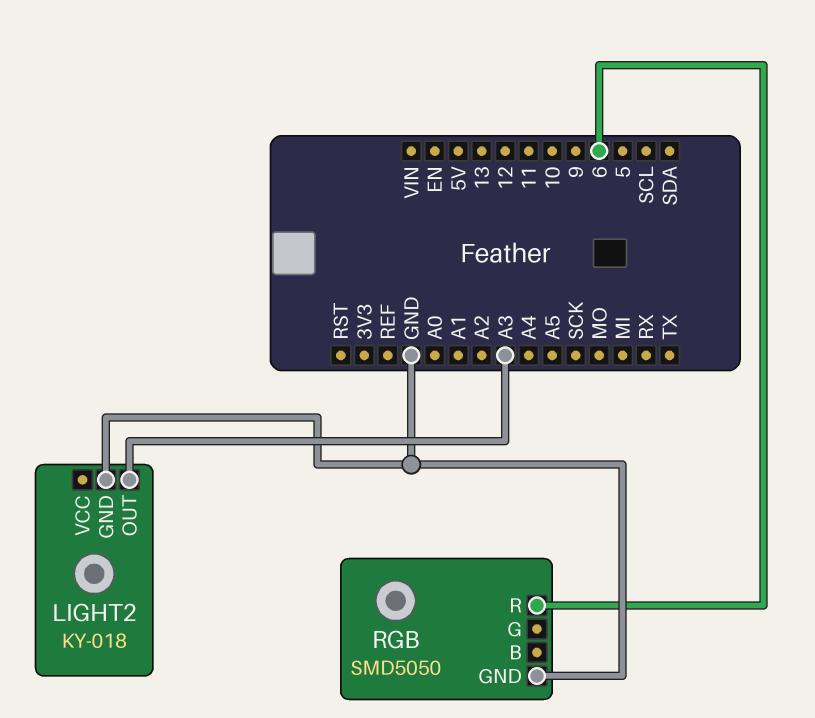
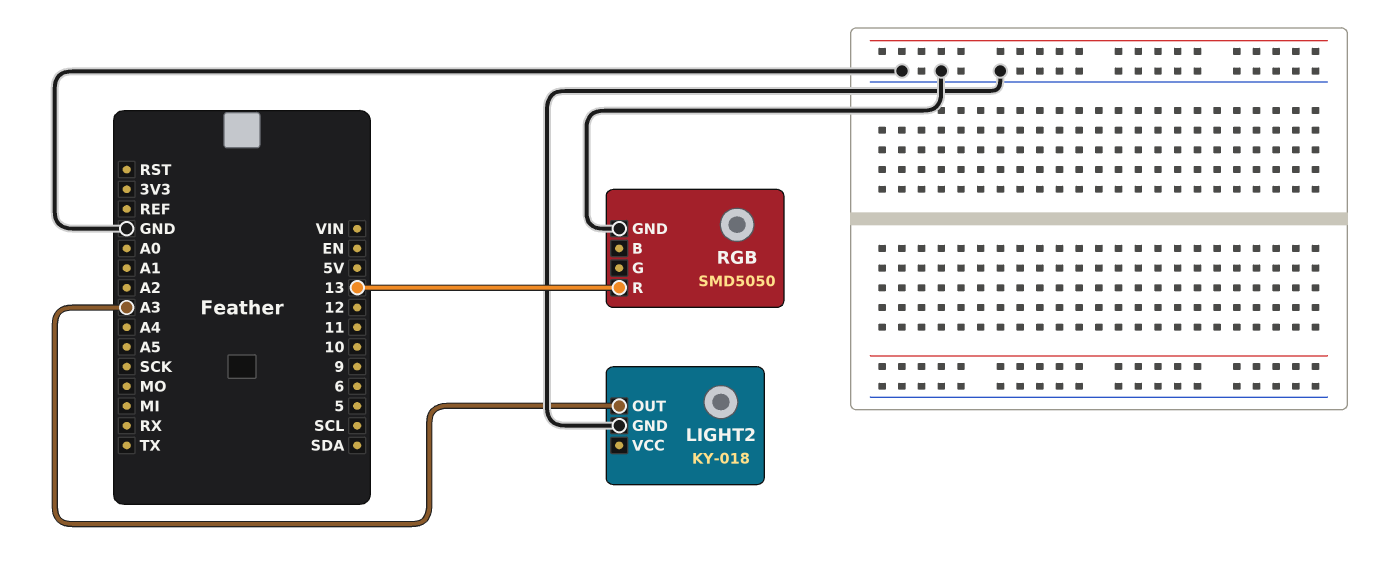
RGB pin R: 6 -> 13

